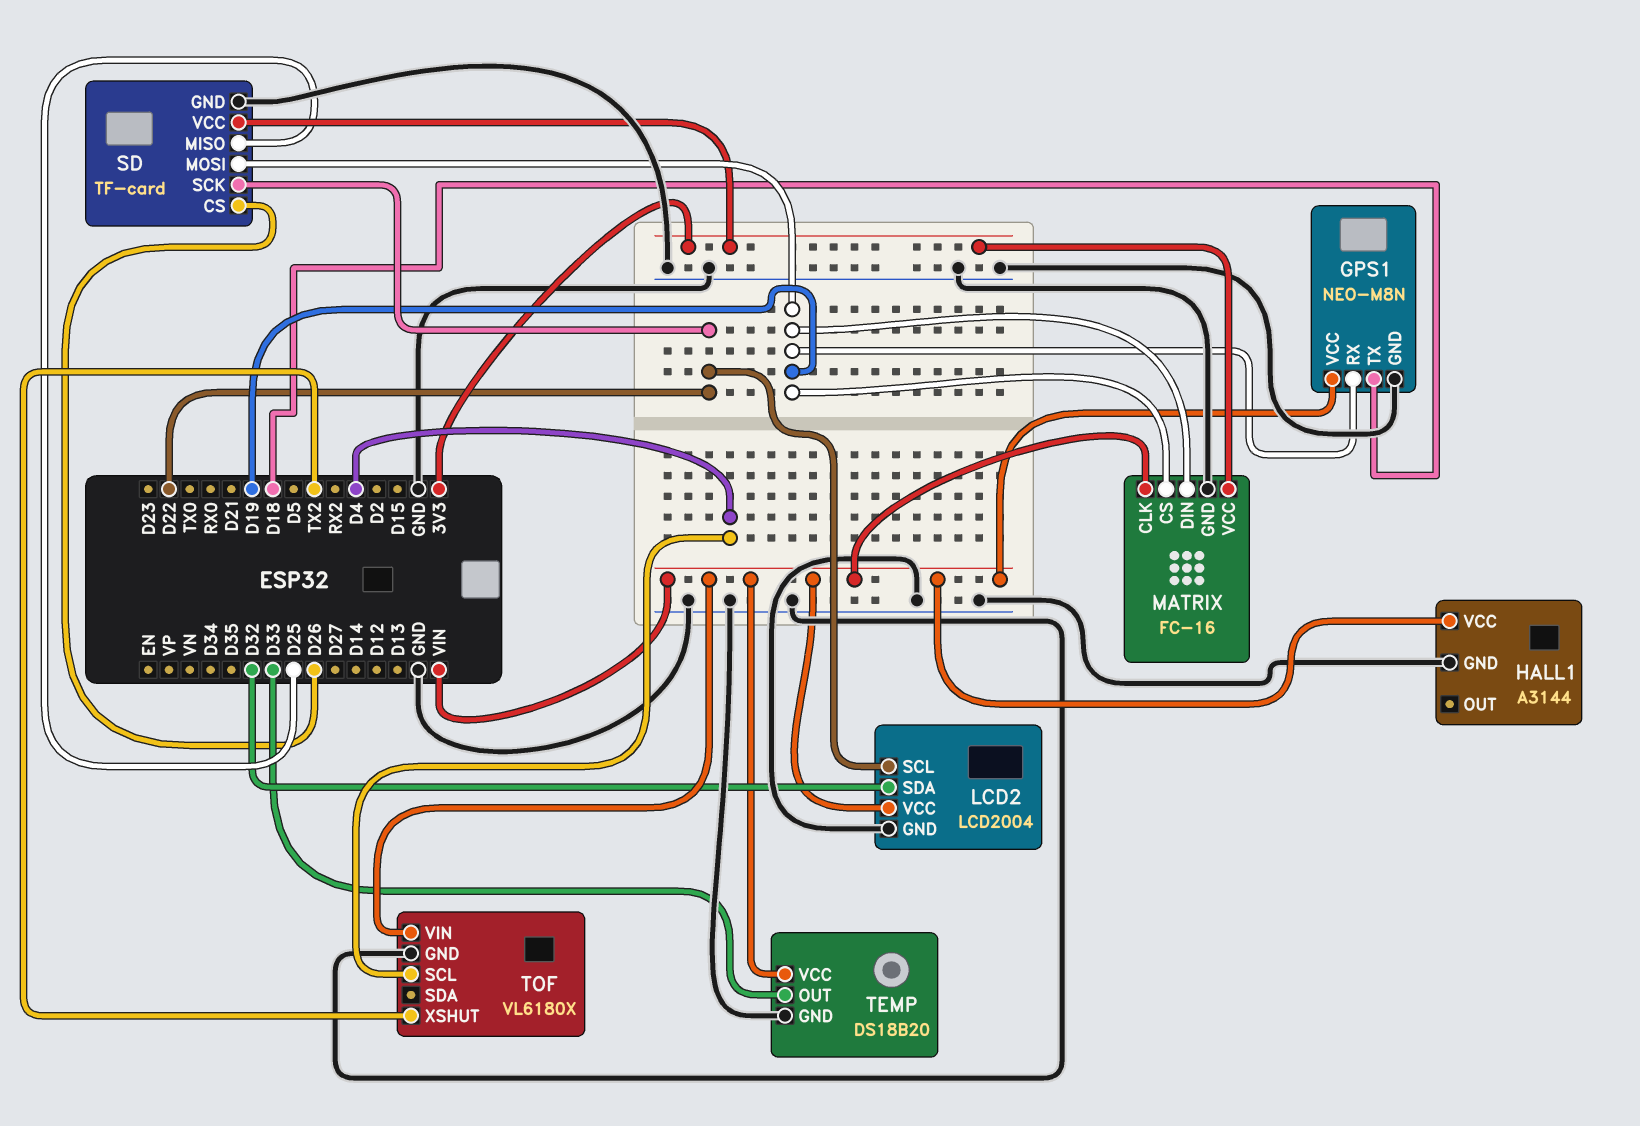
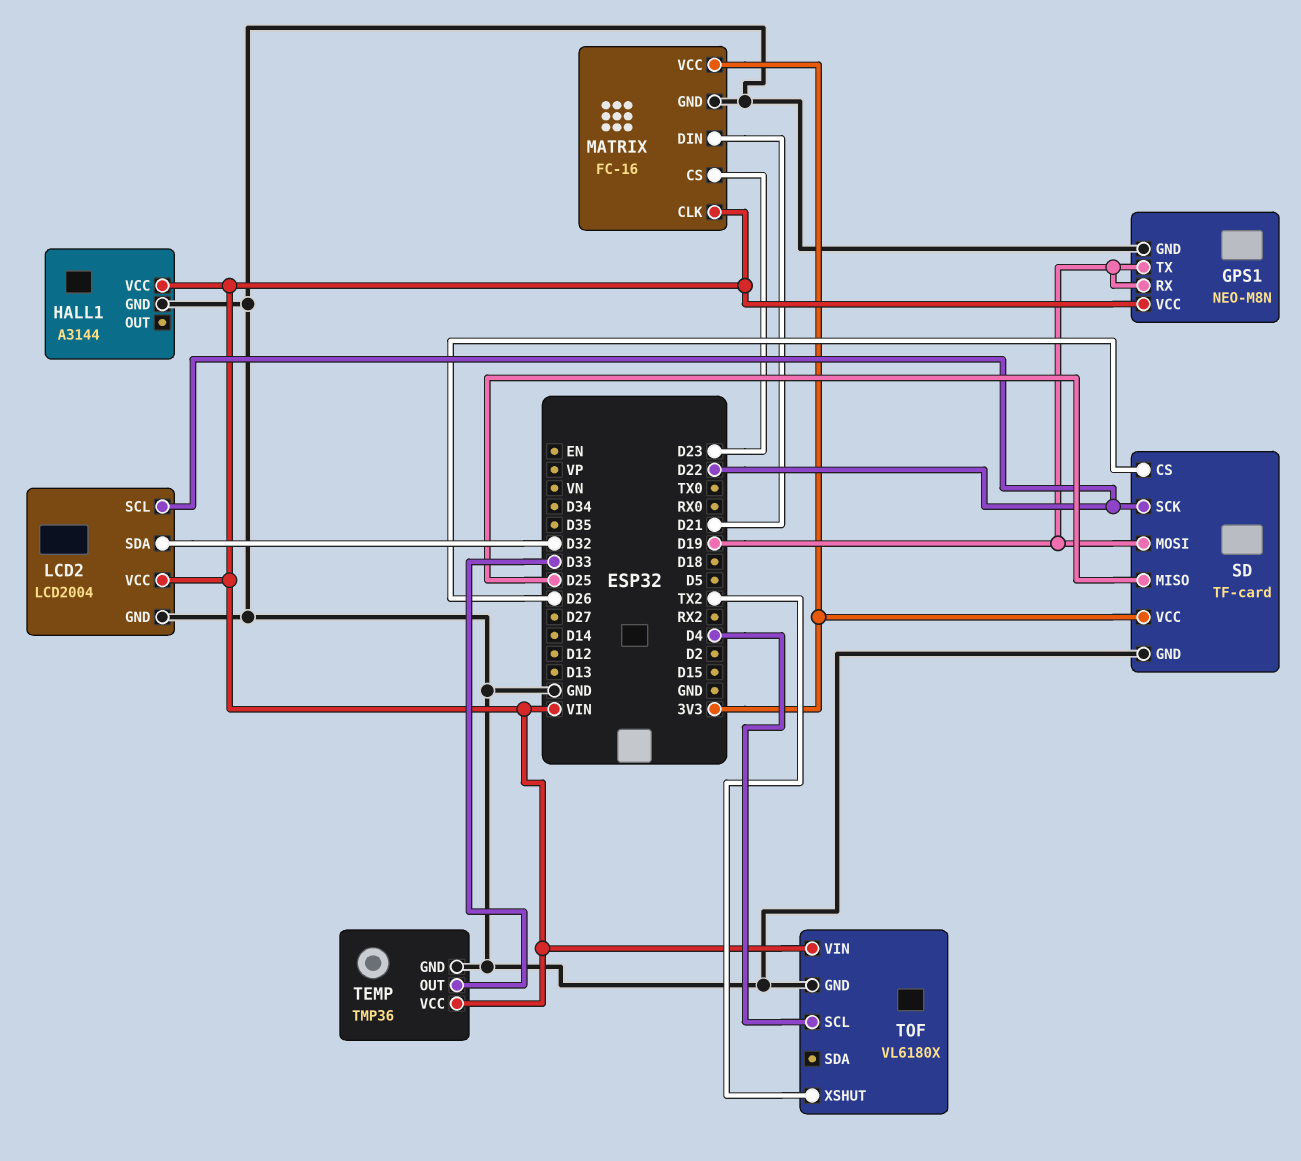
GPS1 pin TX: D18 -> D19
MATRIX pin CS: D19 -> D23
MATRIX pin DIN: D19 -> D21
TEMP: DS18B20 -> TMP36

